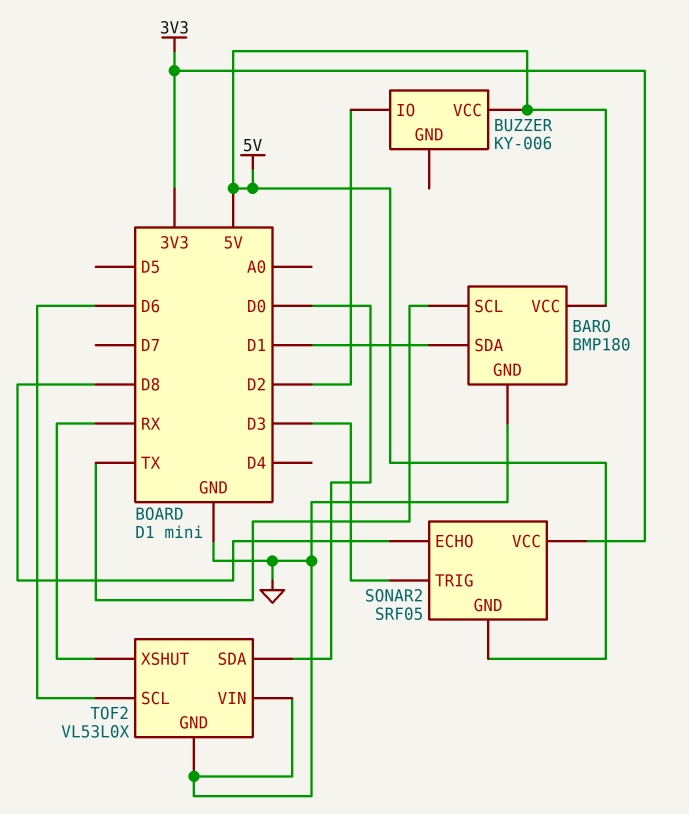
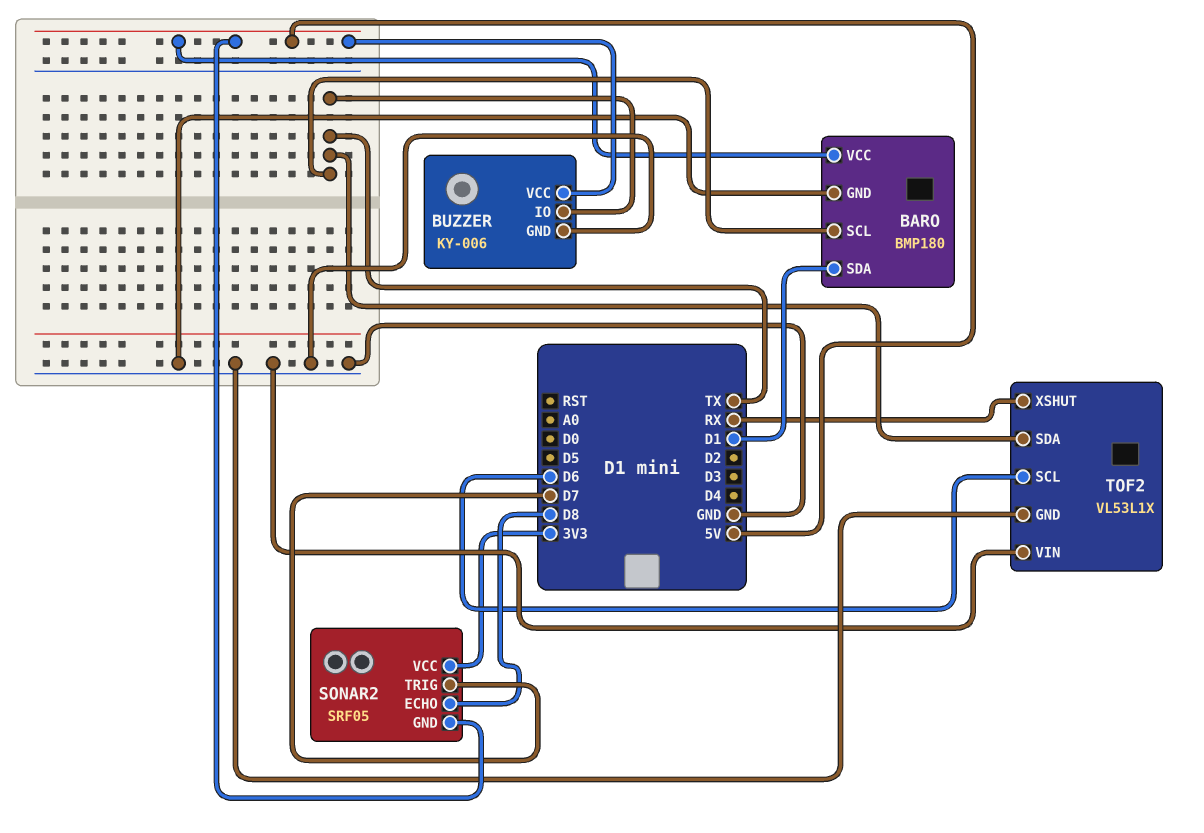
BUZZER pin GND: none -> GND
BUZZER pin IO: D2 -> TX
SONAR2 pin TRIG: D3 -> D7
TOF2: VL53L0X -> VL53L1X
TOF2 pin SDA: D0 -> TX

